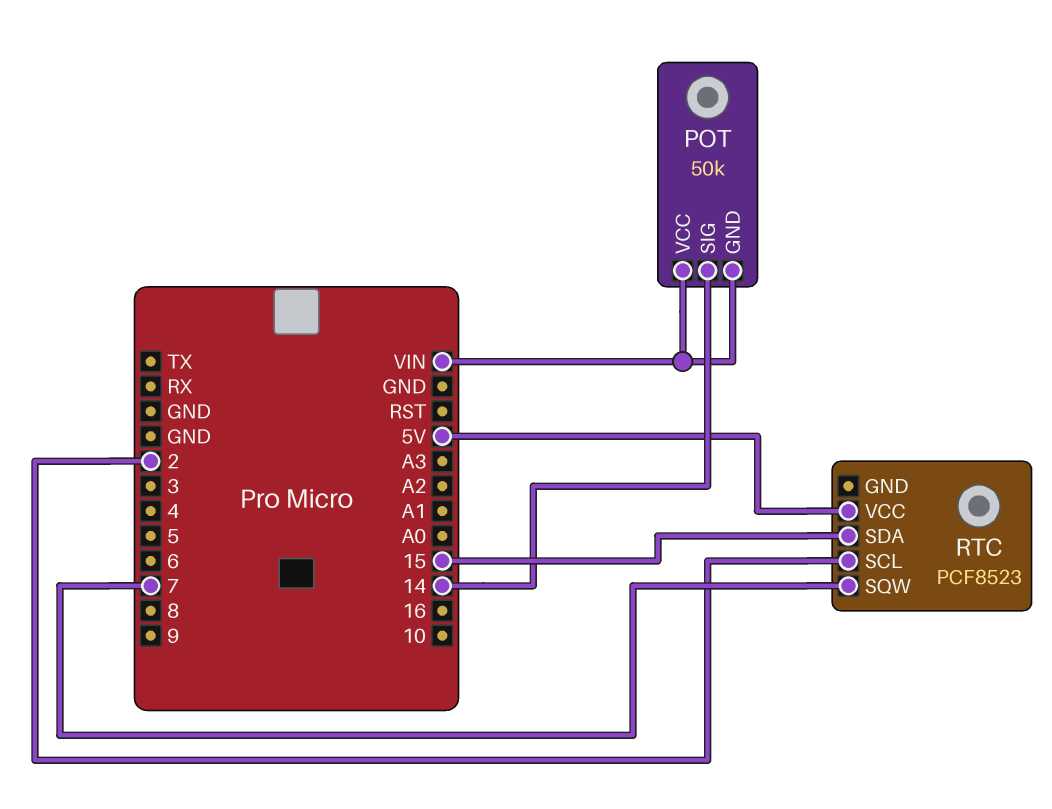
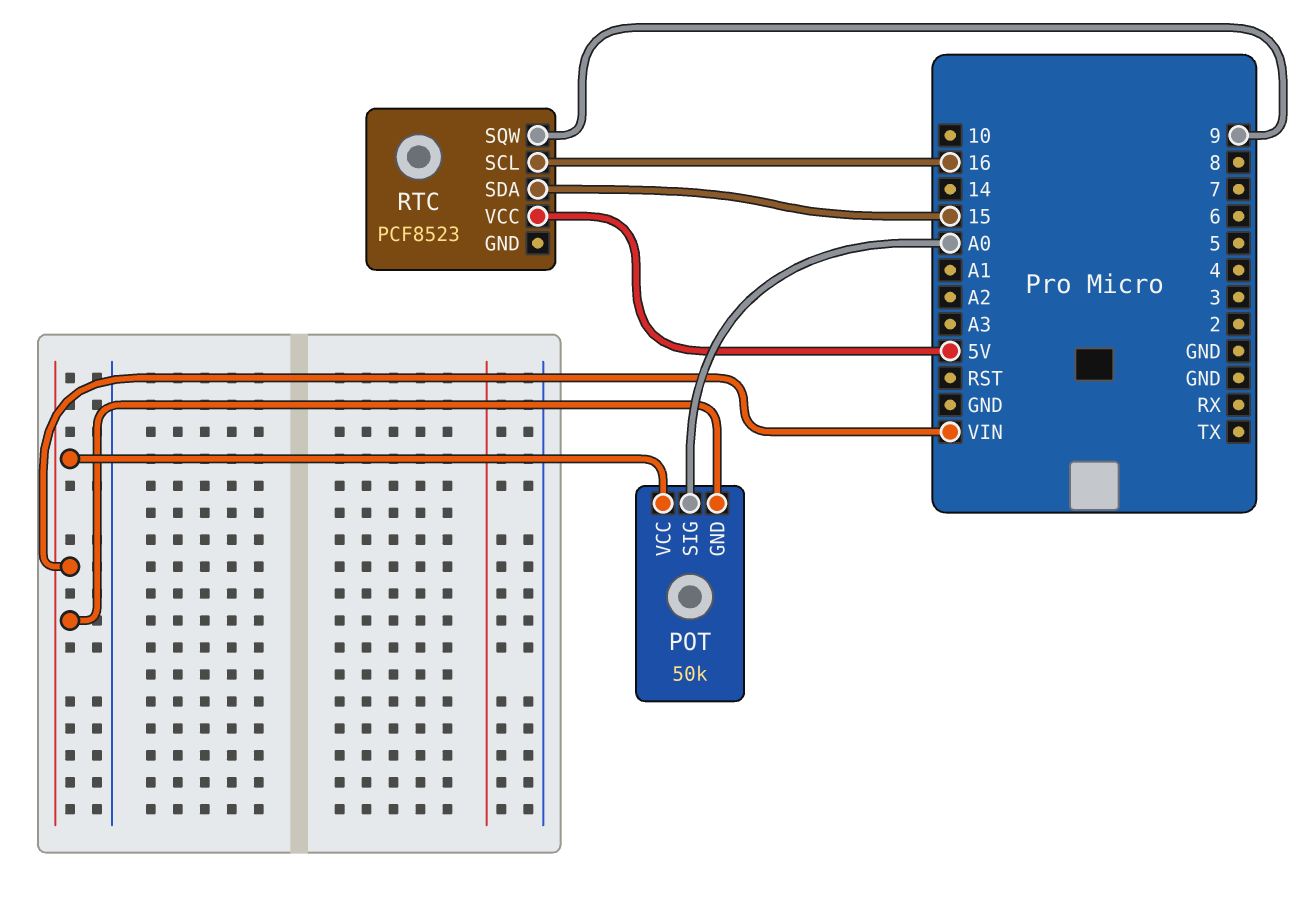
POT pin SIG: 14 -> A0
RTC pin SCL: 2 -> 16
RTC pin SQW: 7 -> 9

